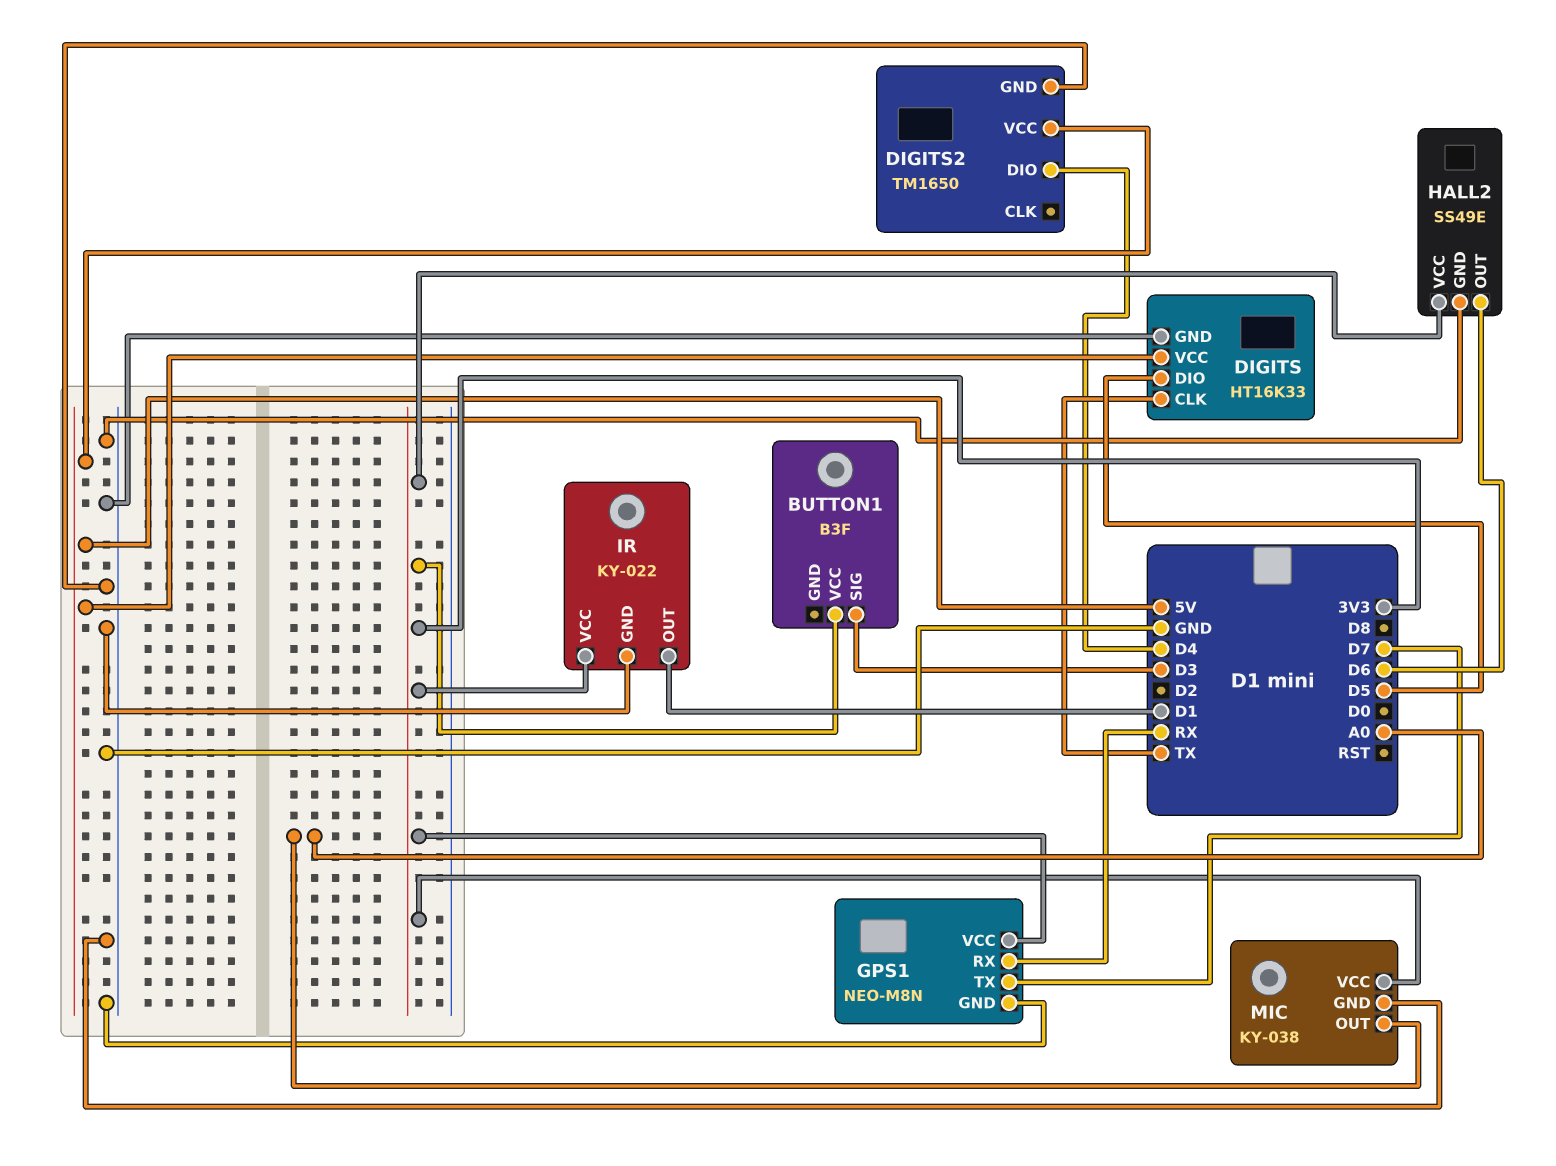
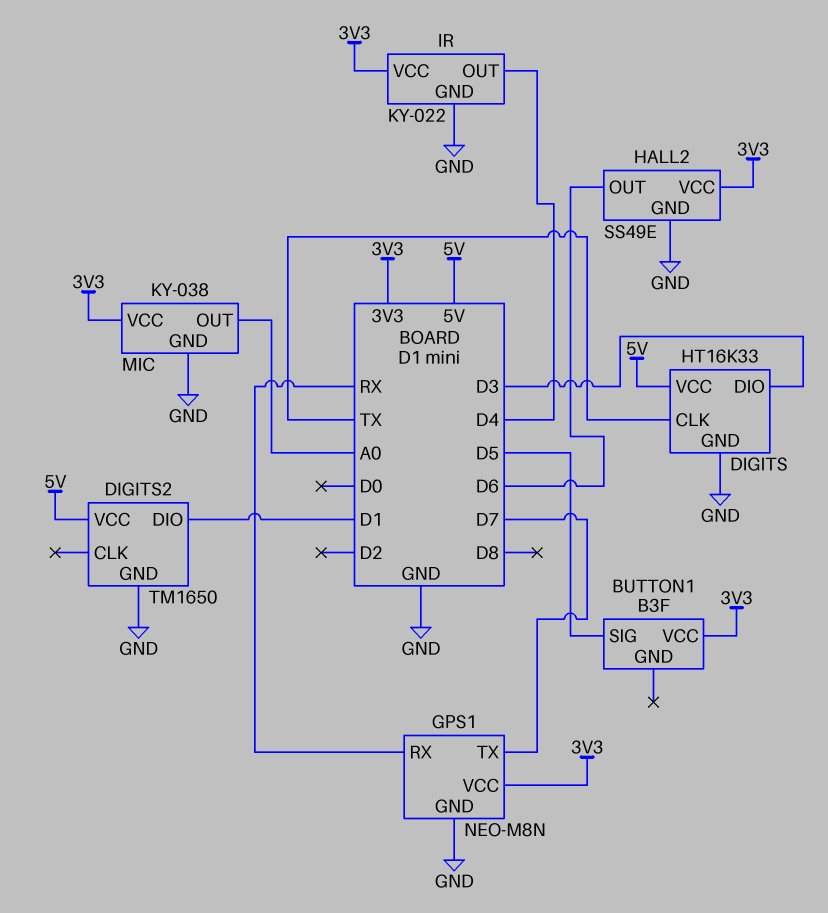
BUTTON1 pin SIG: D3 -> D5
DIGITS pin DIO: D5 -> D3
DIGITS2 pin DIO: D4 -> D1
IR pin OUT: D1 -> D4

